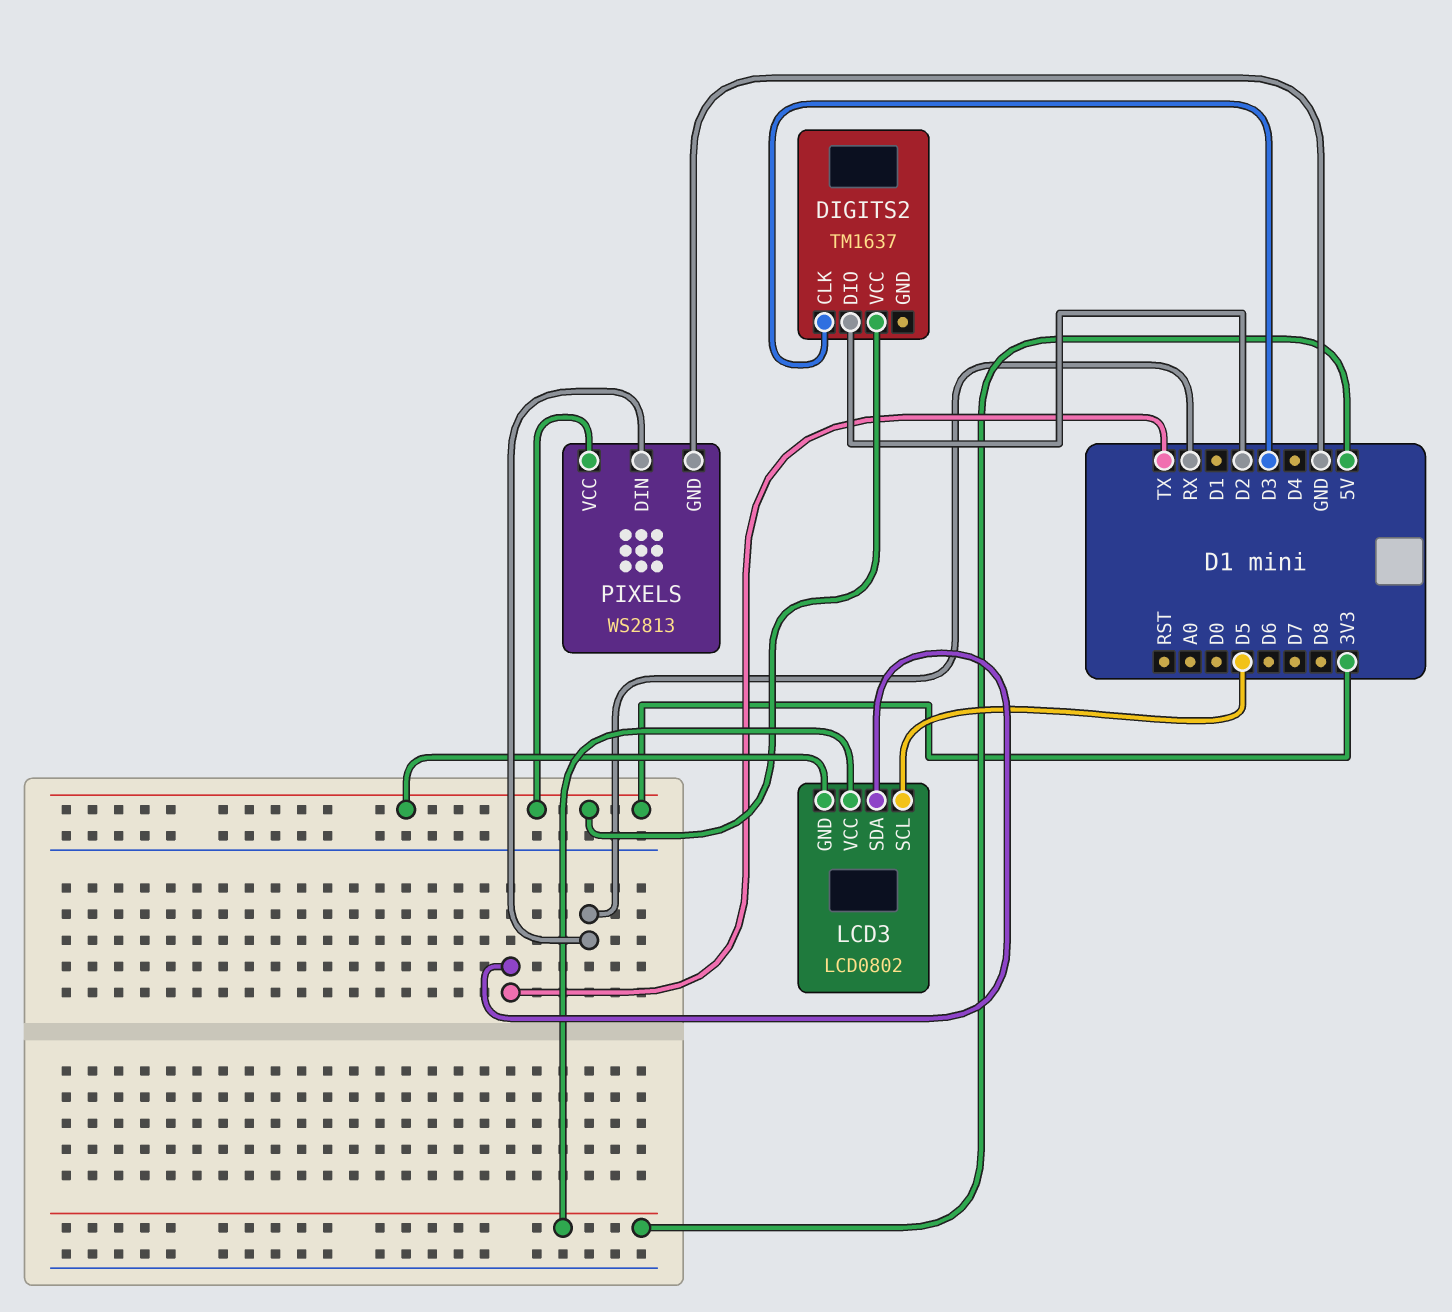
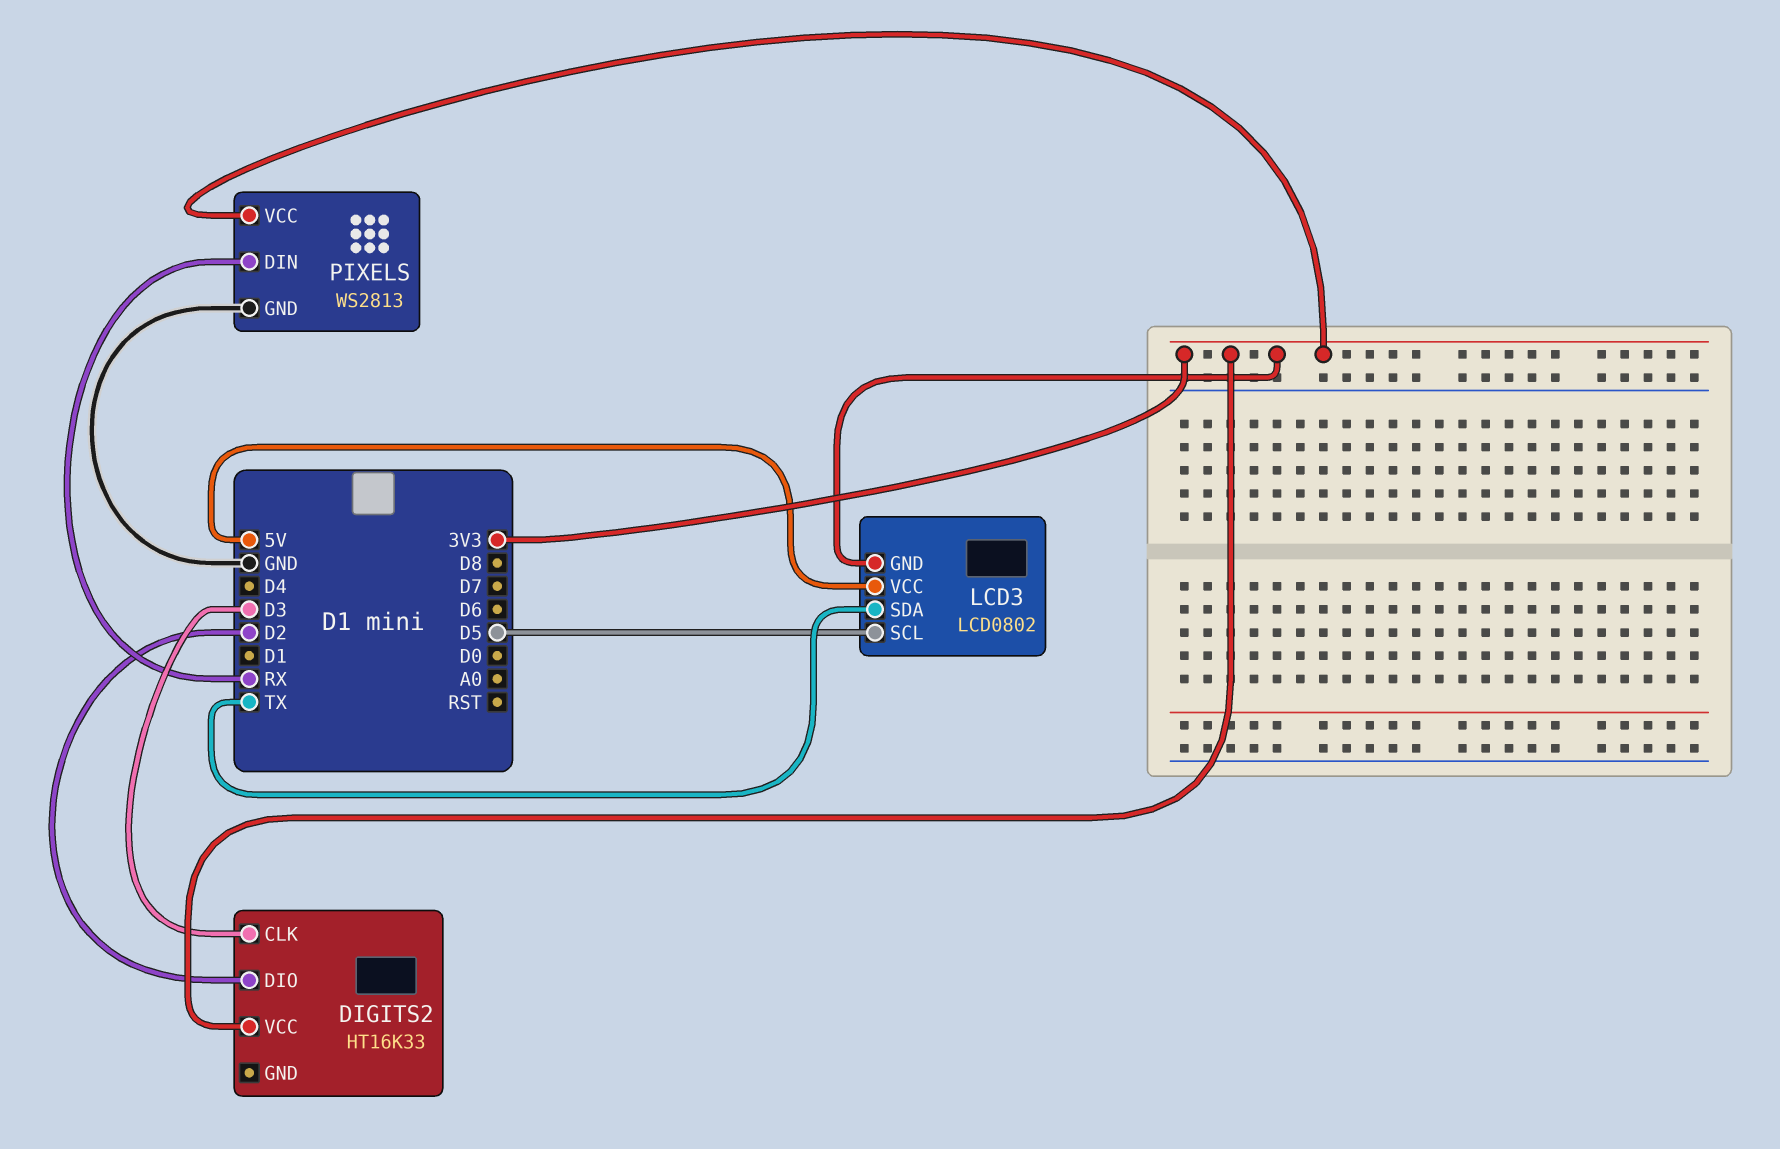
DIGITS2: TM1637 -> HT16K33

